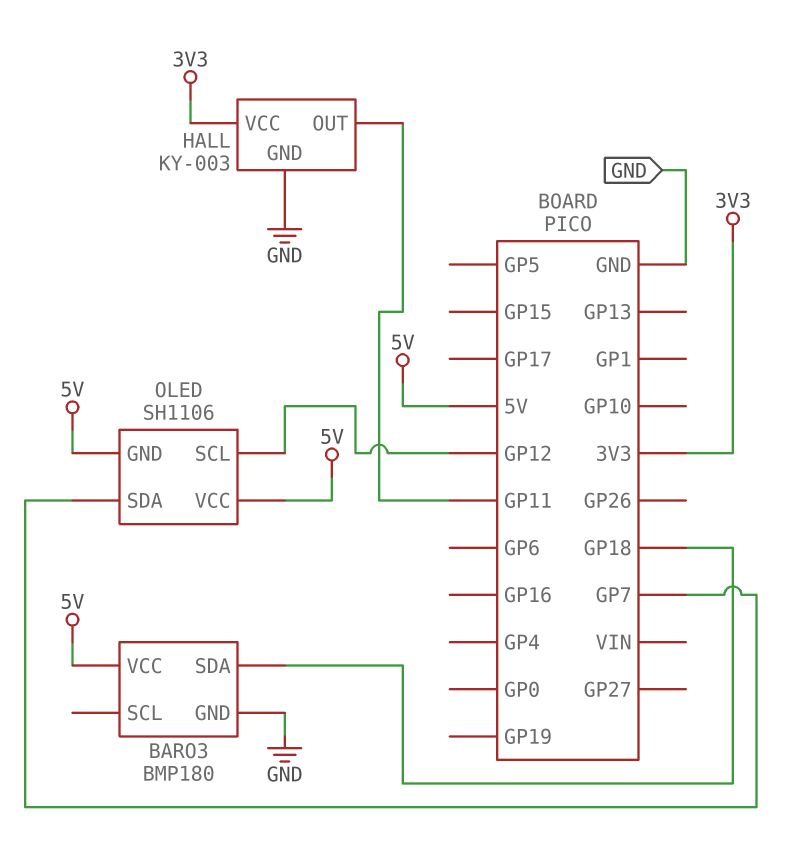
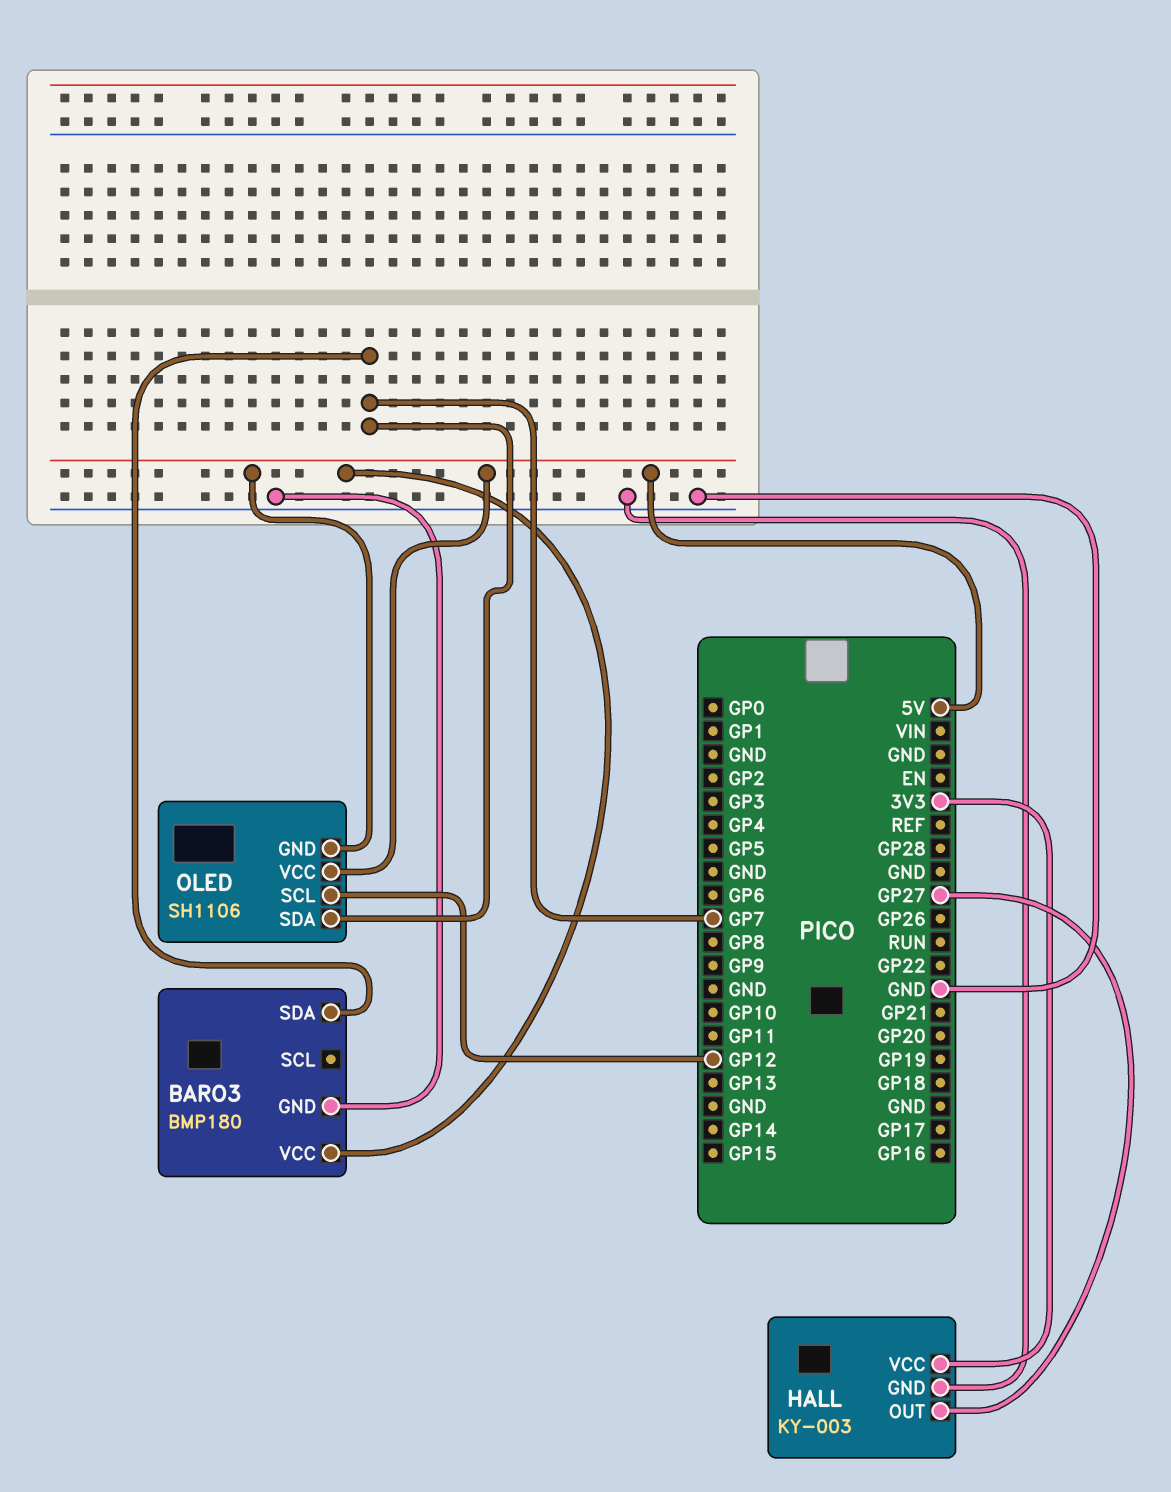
BARO3 pin SDA: GP18 -> GP7
HALL pin OUT: GP11 -> GP27

